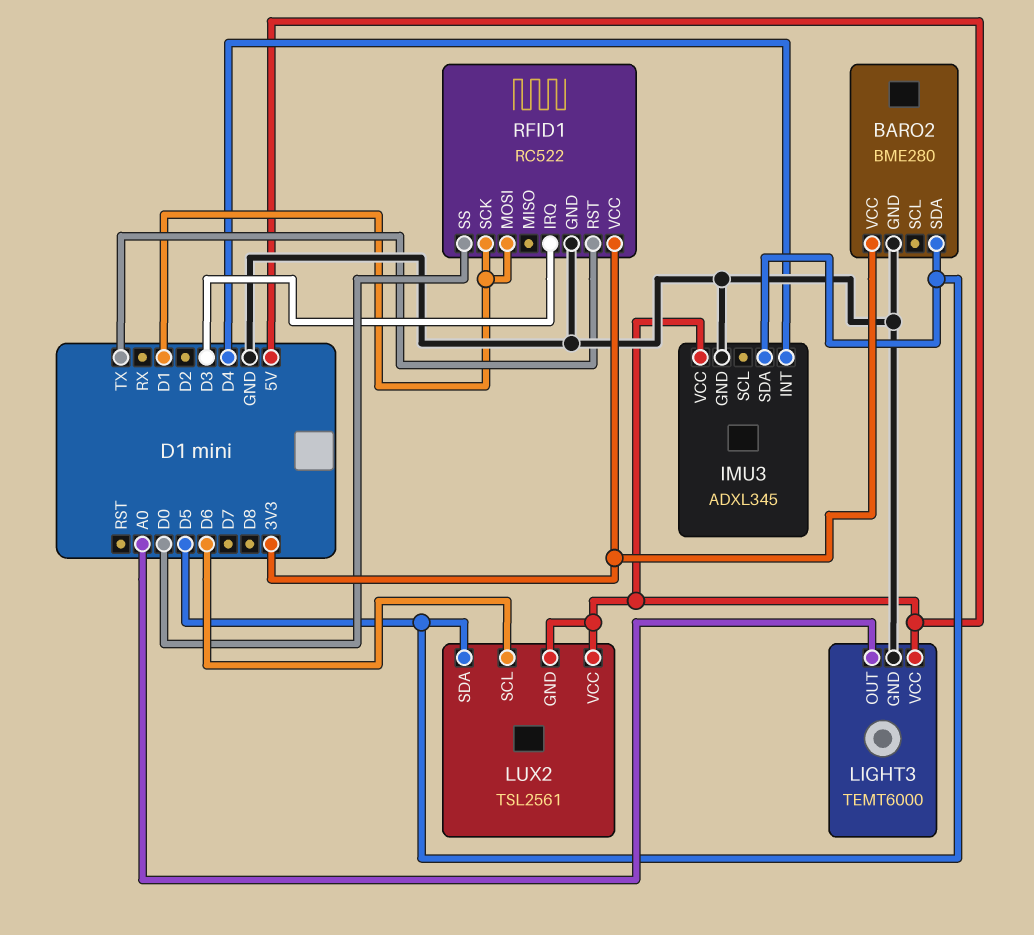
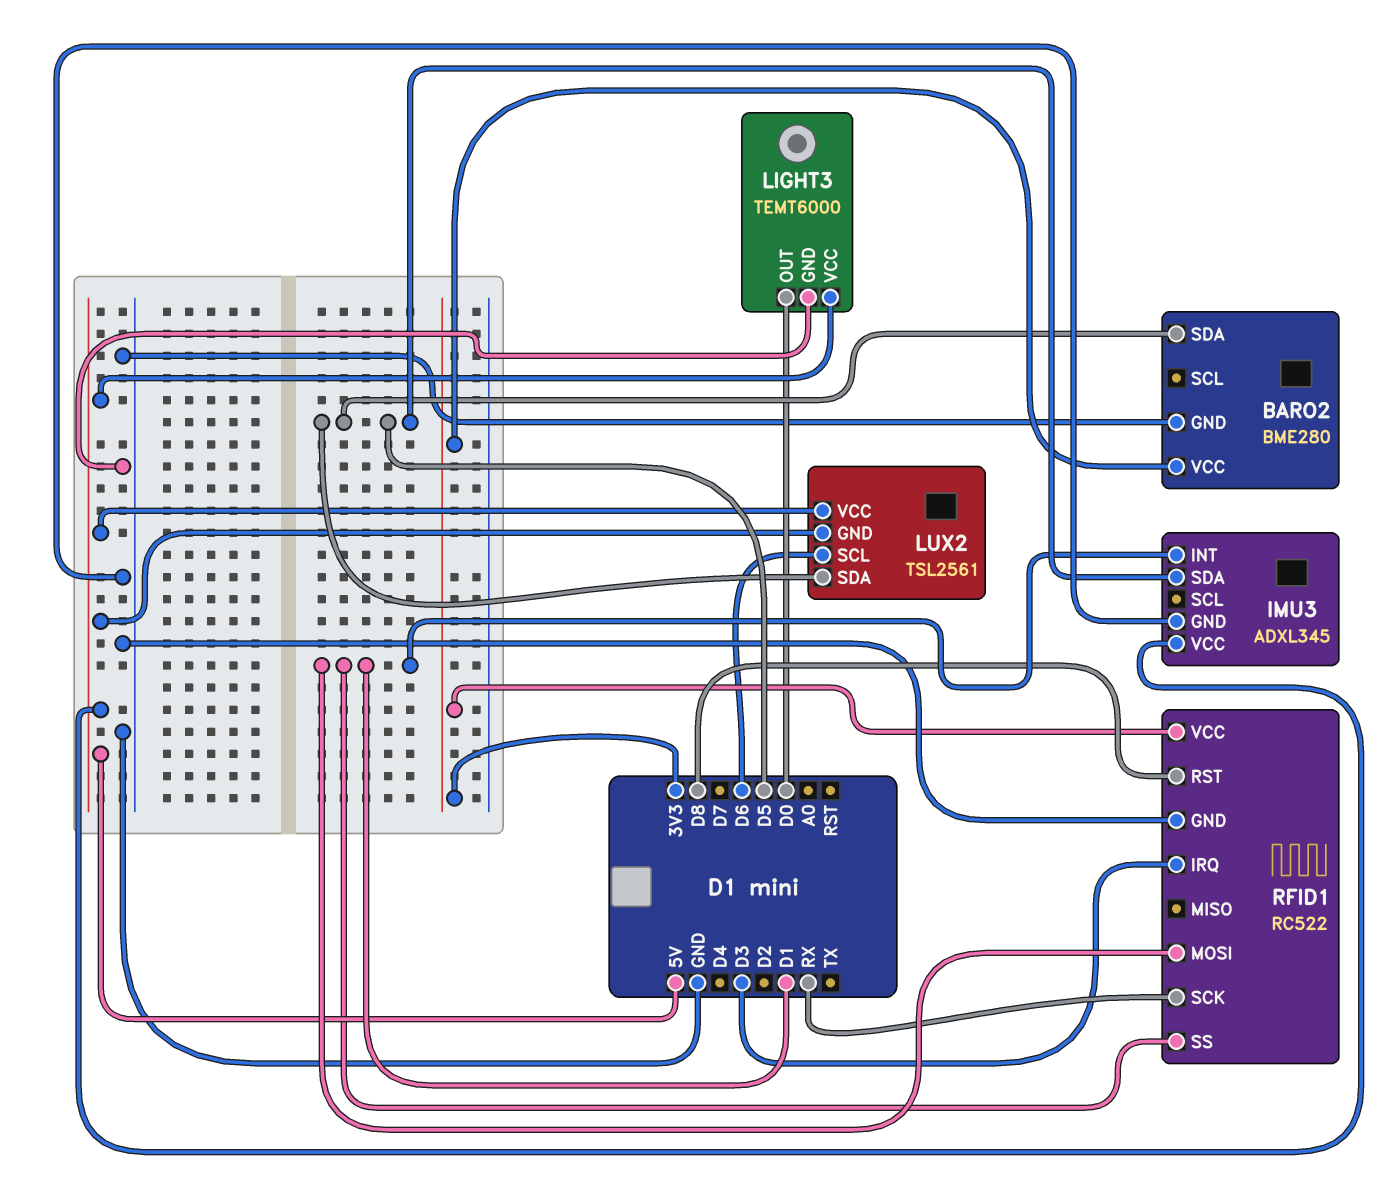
IMU3 pin INT: D4 -> D1
LIGHT3 pin OUT: A0 -> D0
RFID1 pin RST: TX -> D8
RFID1 pin SCK: D1 -> RX
RFID1 pin SS: D0 -> D1

